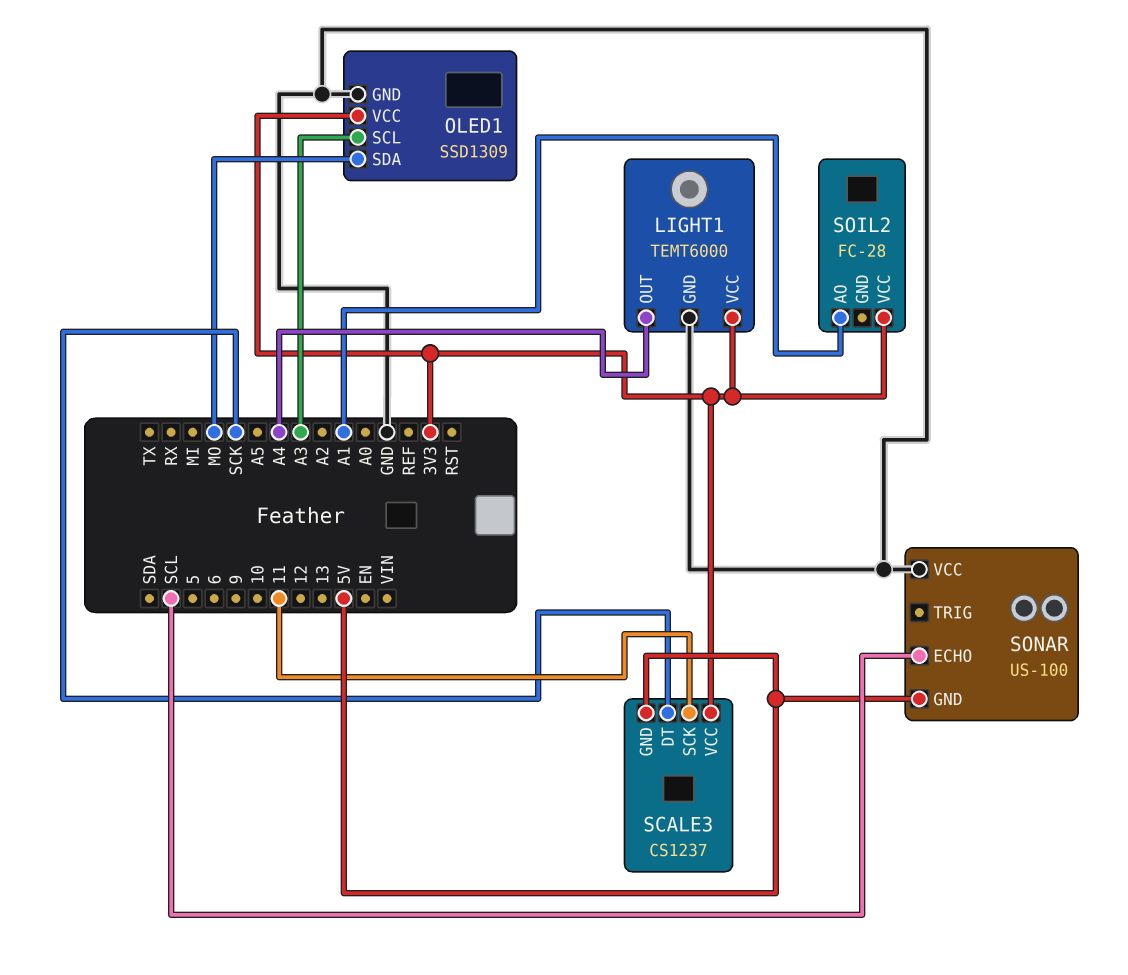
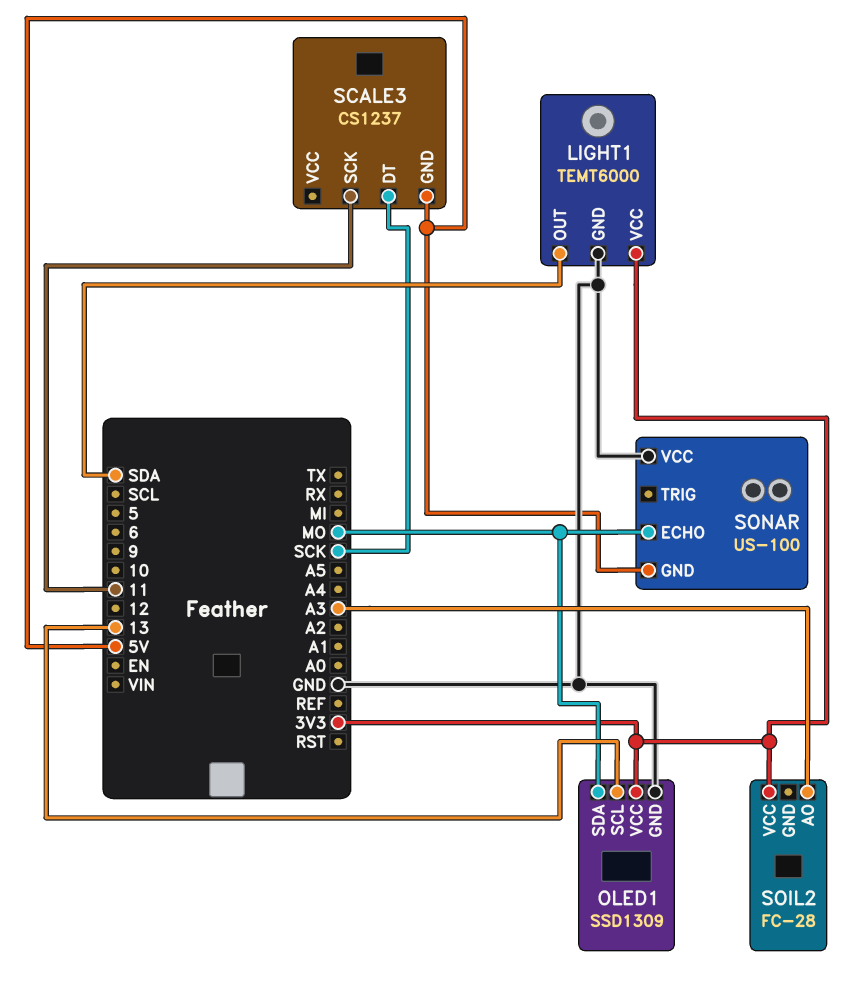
LIGHT1 pin OUT: A4 -> SDA
OLED1 pin SCL: A3 -> 13
SCALE3 pin VCC: 3V3 -> none
SOIL2 pin AO: A1 -> A3
SONAR pin ECHO: SCL -> MO

